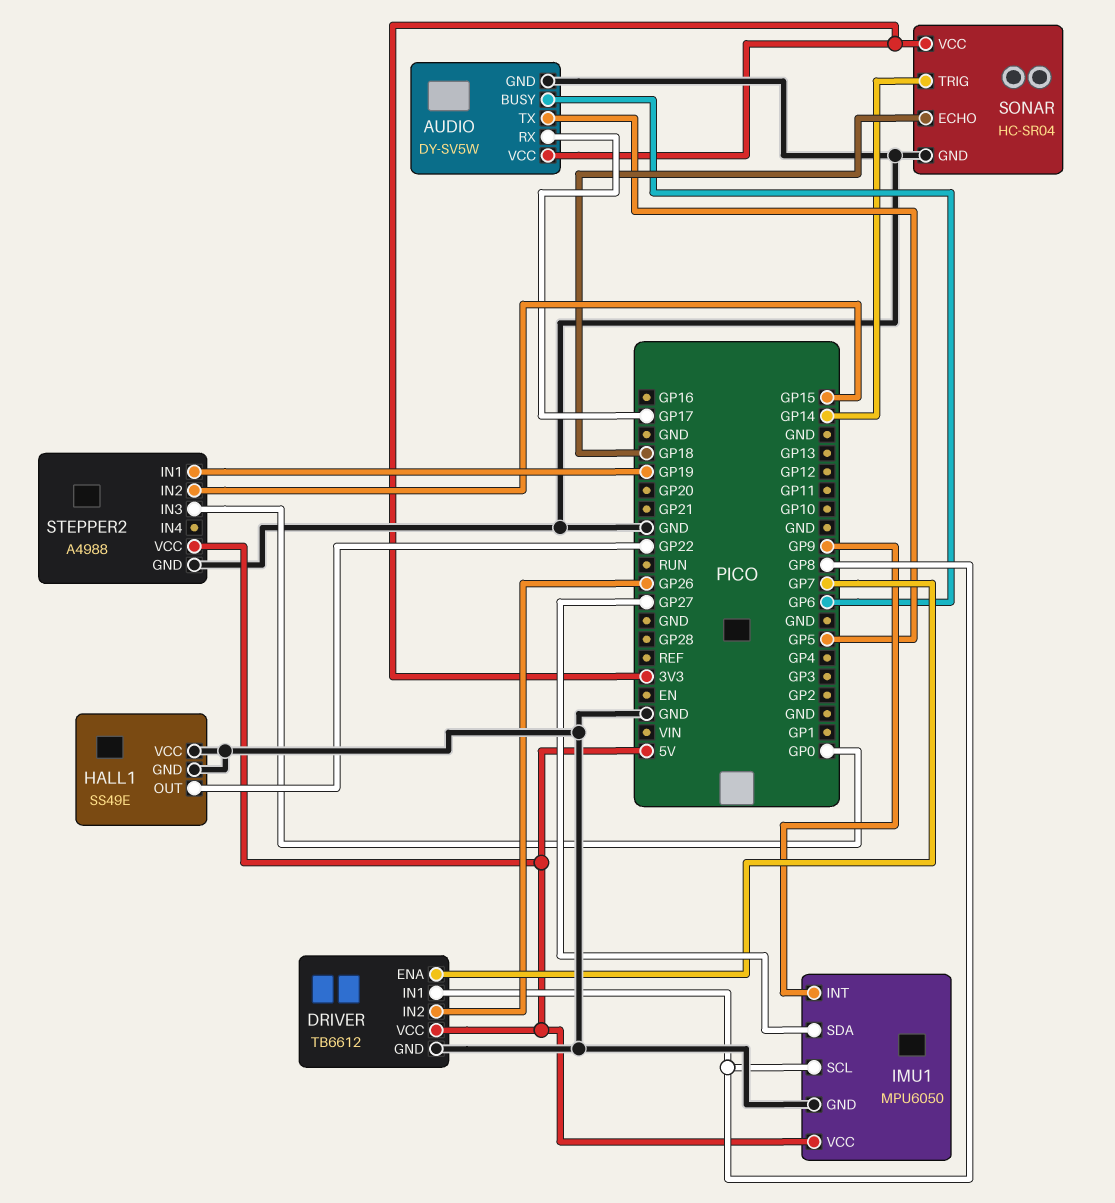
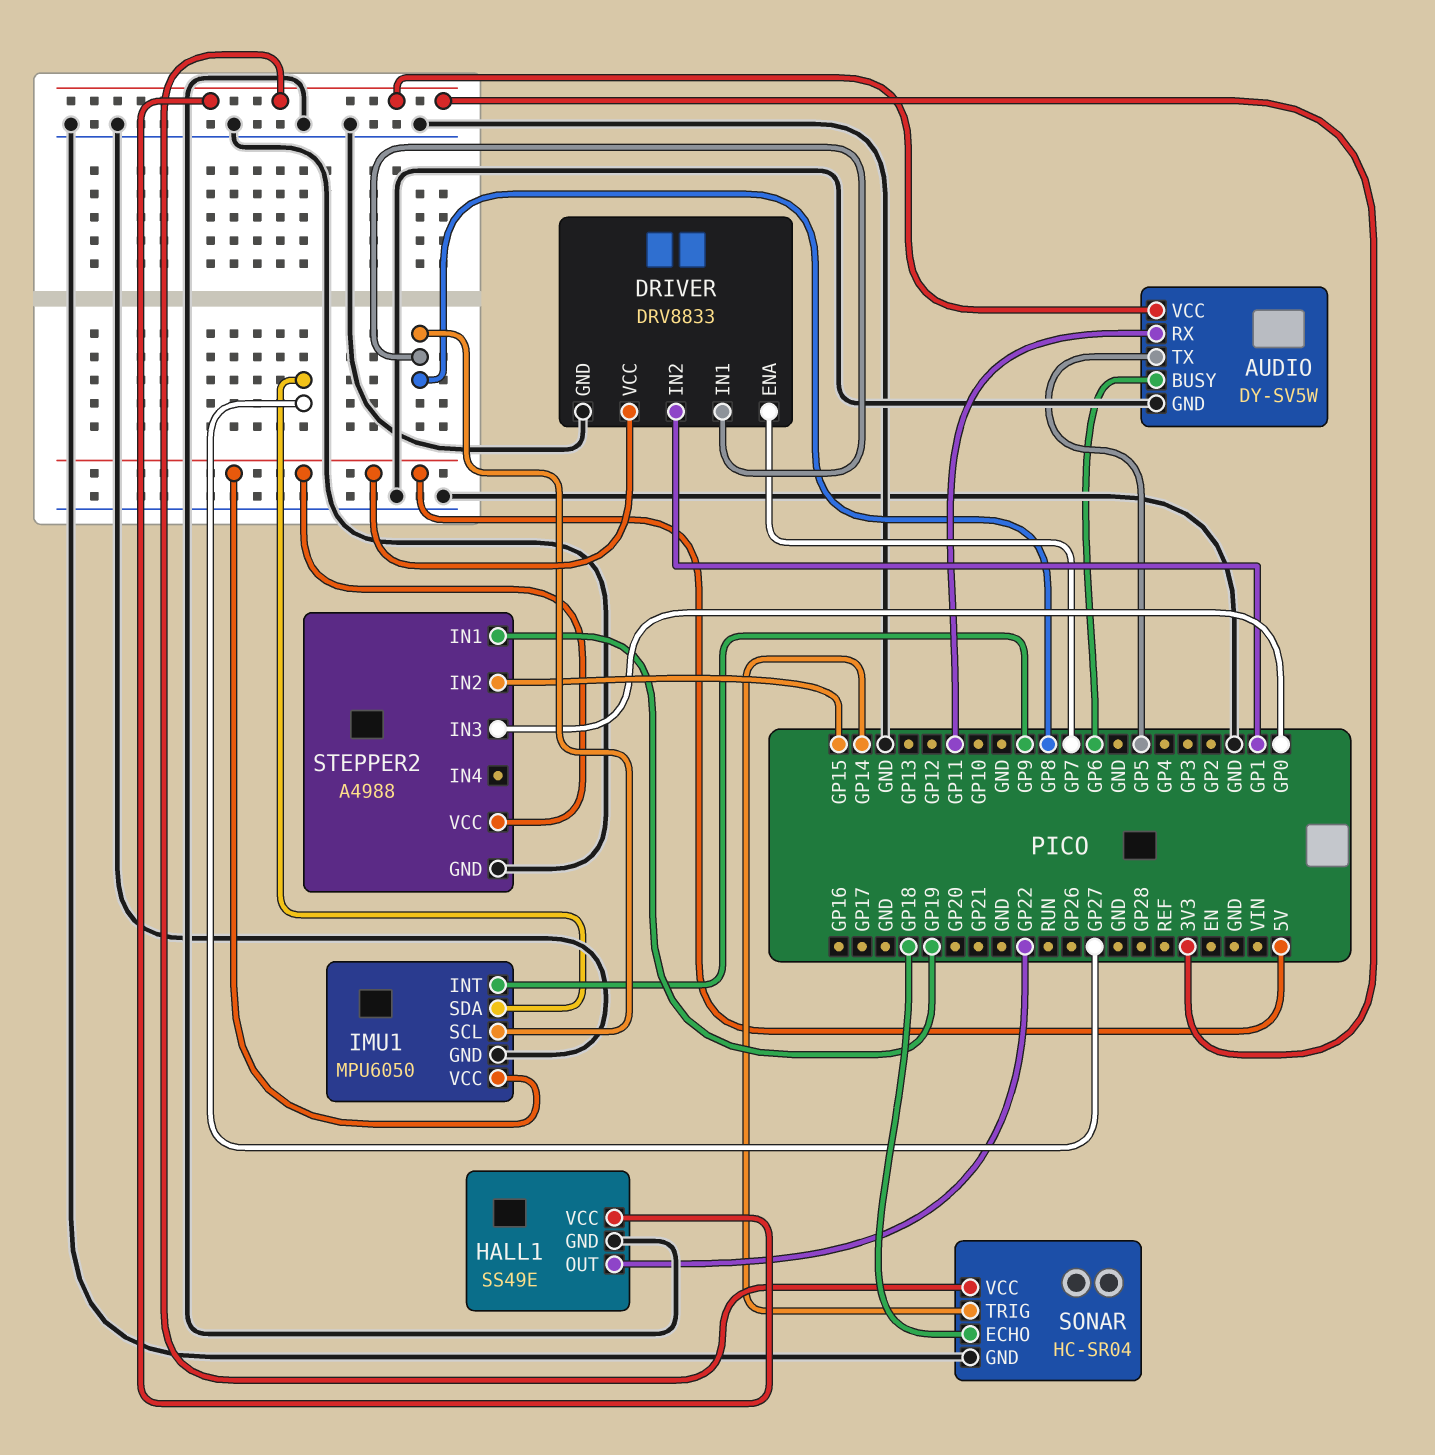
AUDIO pin RX: GP17 -> GP11
DRIVER: TB6612 -> DRV8833
DRIVER pin IN2: GP26 -> GP1
HALL1 pin VCC: GND -> 3V3

